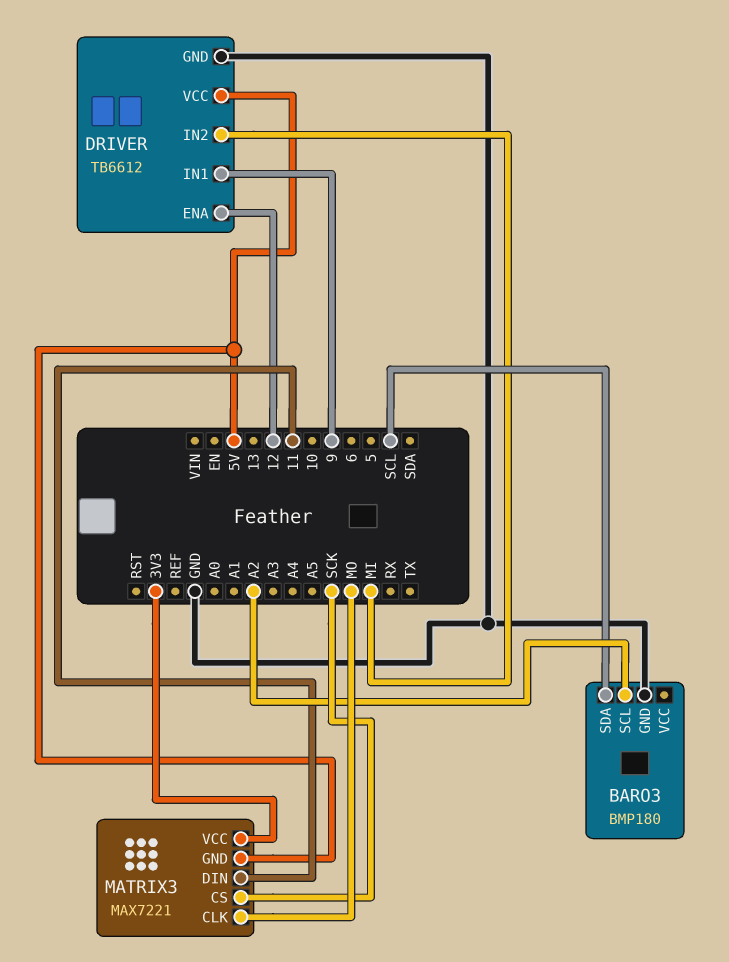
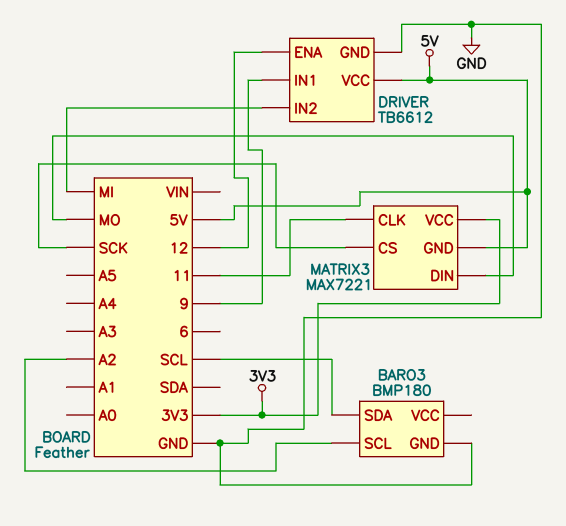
MATRIX3 pin CLK: MO -> 11
MATRIX3 pin DIN: 11 -> MO

